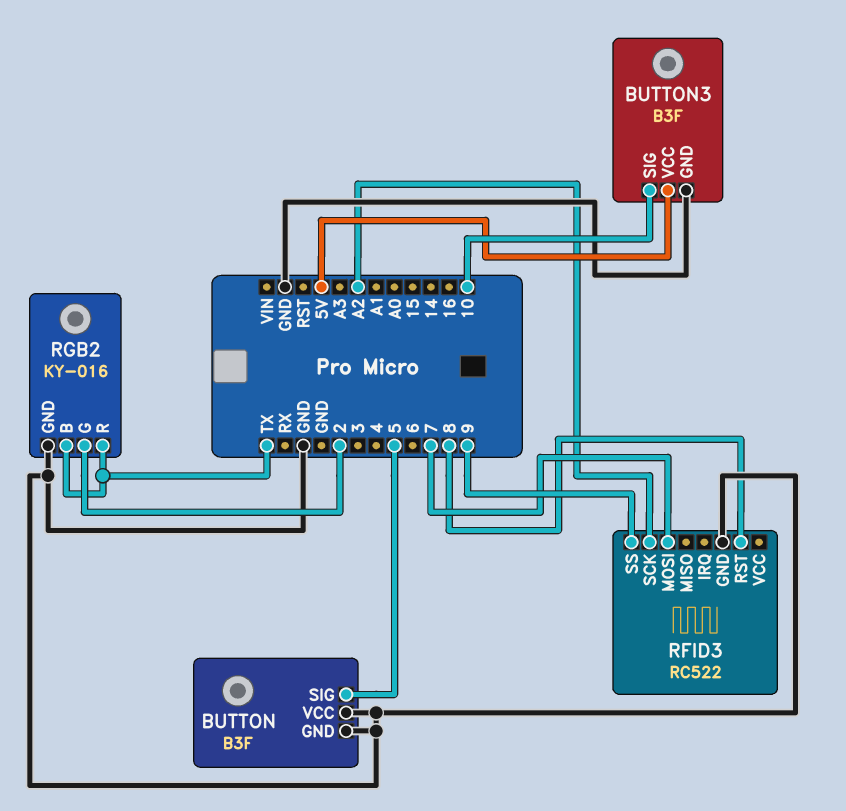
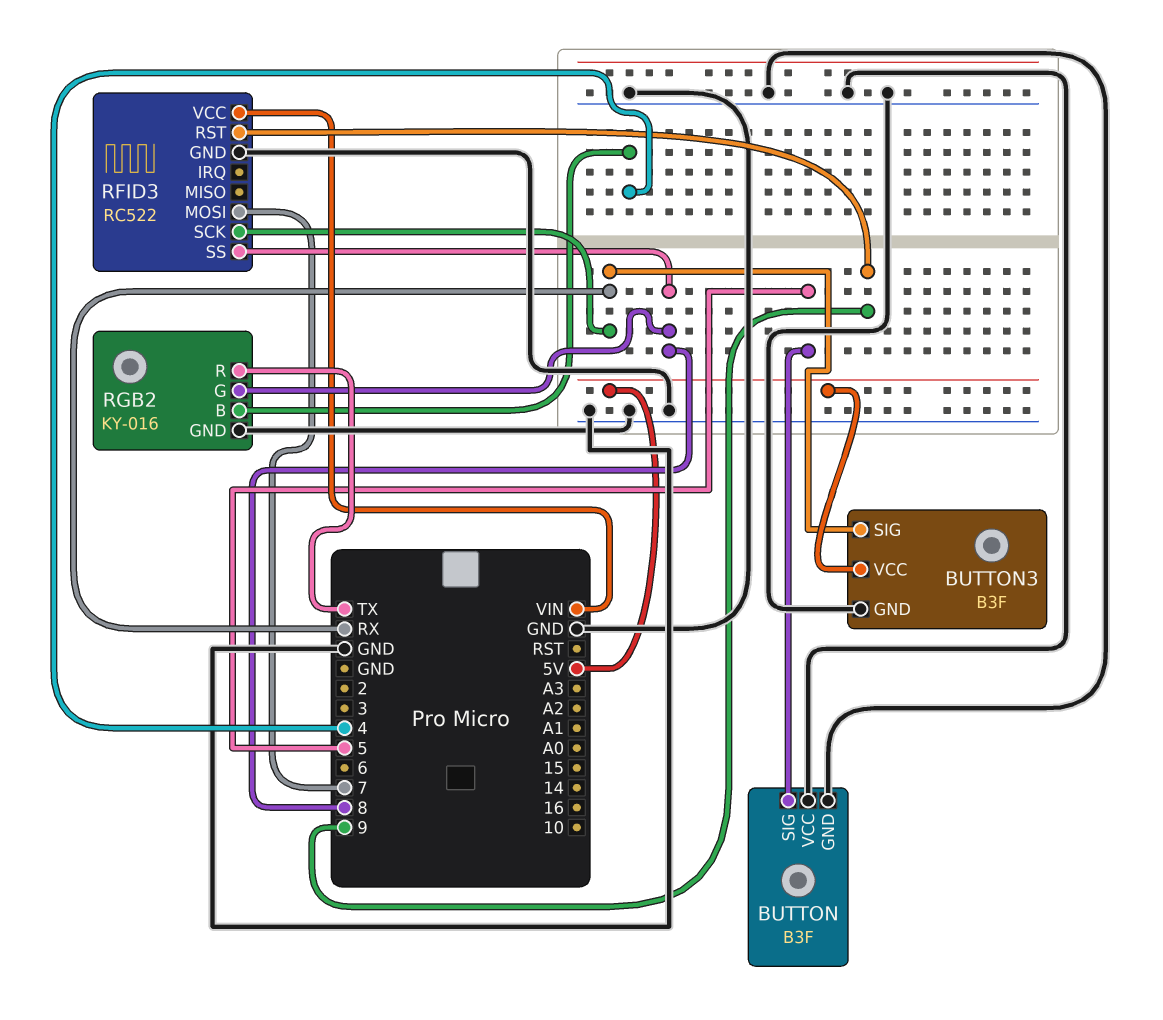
BUTTON3 pin SIG: 10 -> RX
RFID3 pin RST: 8 -> 9
RFID3 pin SCK: A2 -> RX
RFID3 pin SS: 9 -> 8
RFID3 pin VCC: none -> VIN
RGB2 pin B: TX -> 4
RGB2 pin G: 2 -> 8

